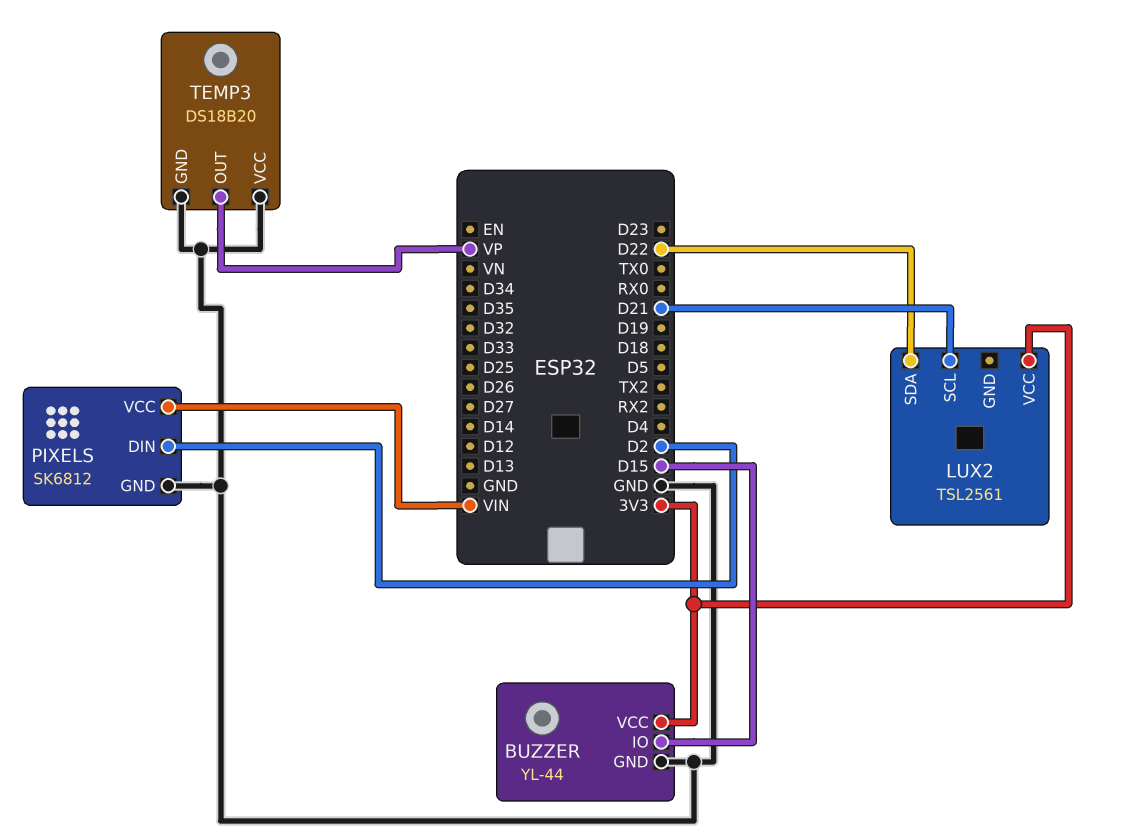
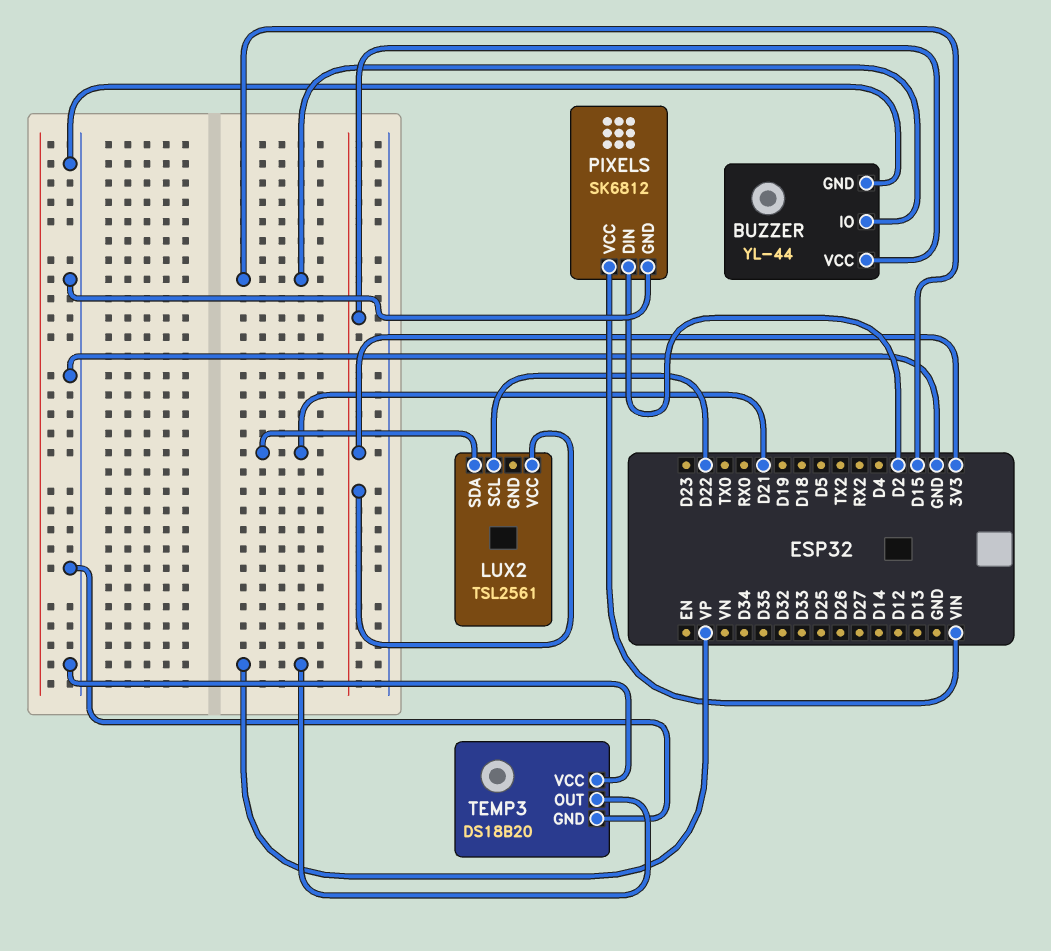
LUX2 pin SCL: D21 -> D22
LUX2 pin SDA: D22 -> D21

